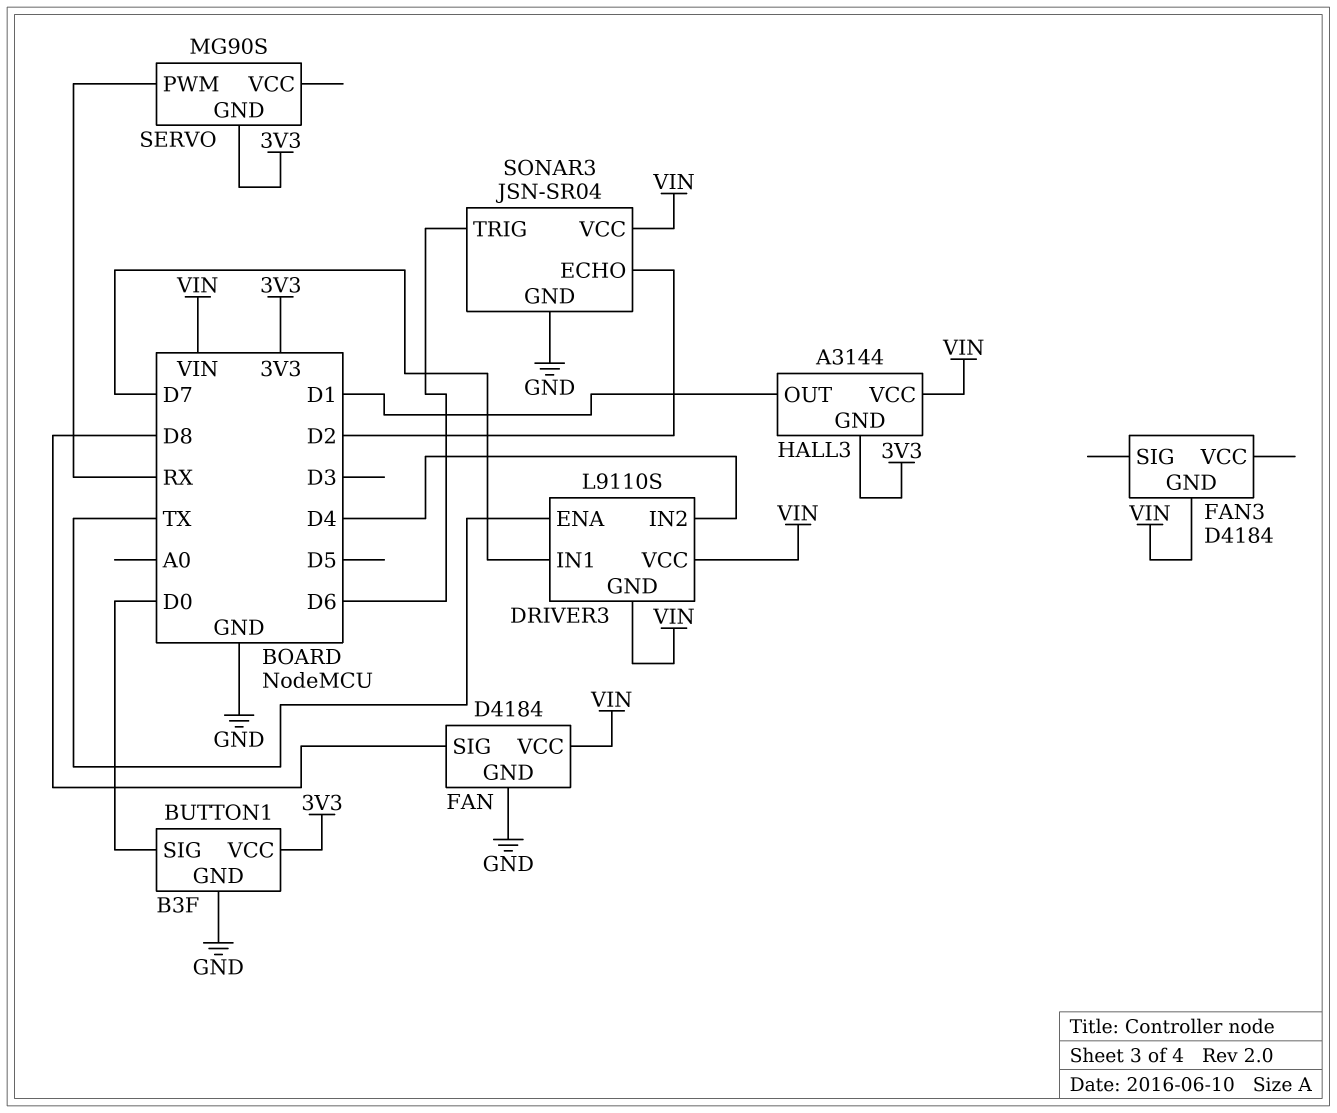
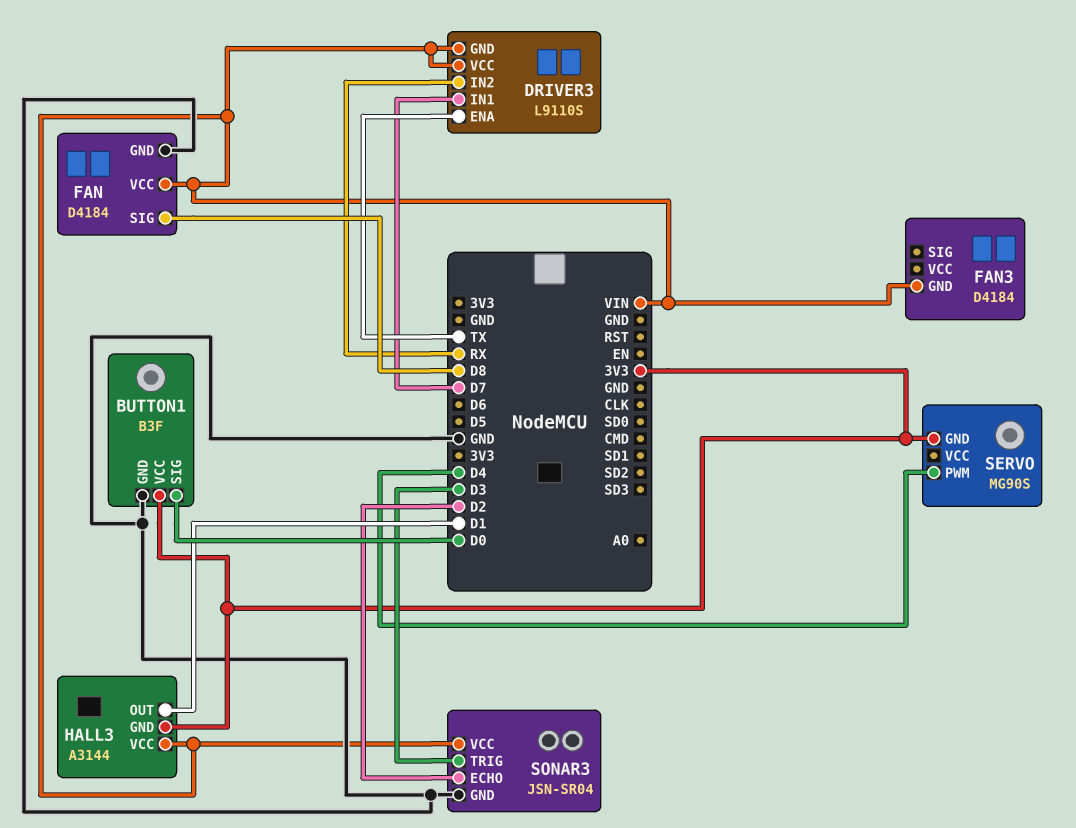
DRIVER3 pin IN2: D4 -> RX
SERVO pin PWM: RX -> D4
SONAR3 pin TRIG: D6 -> D3

